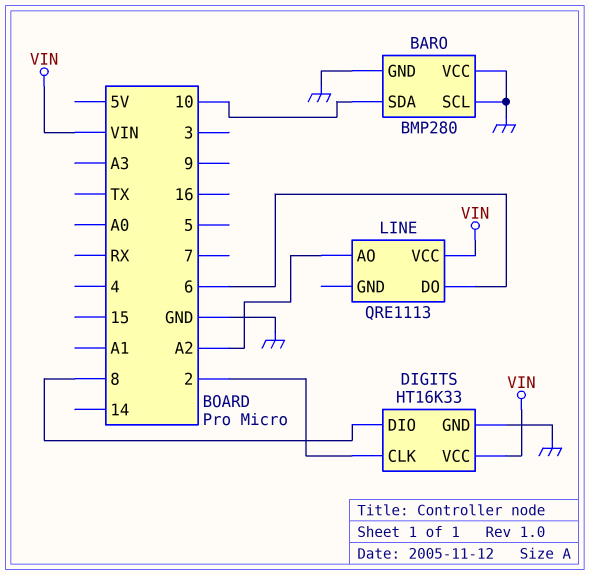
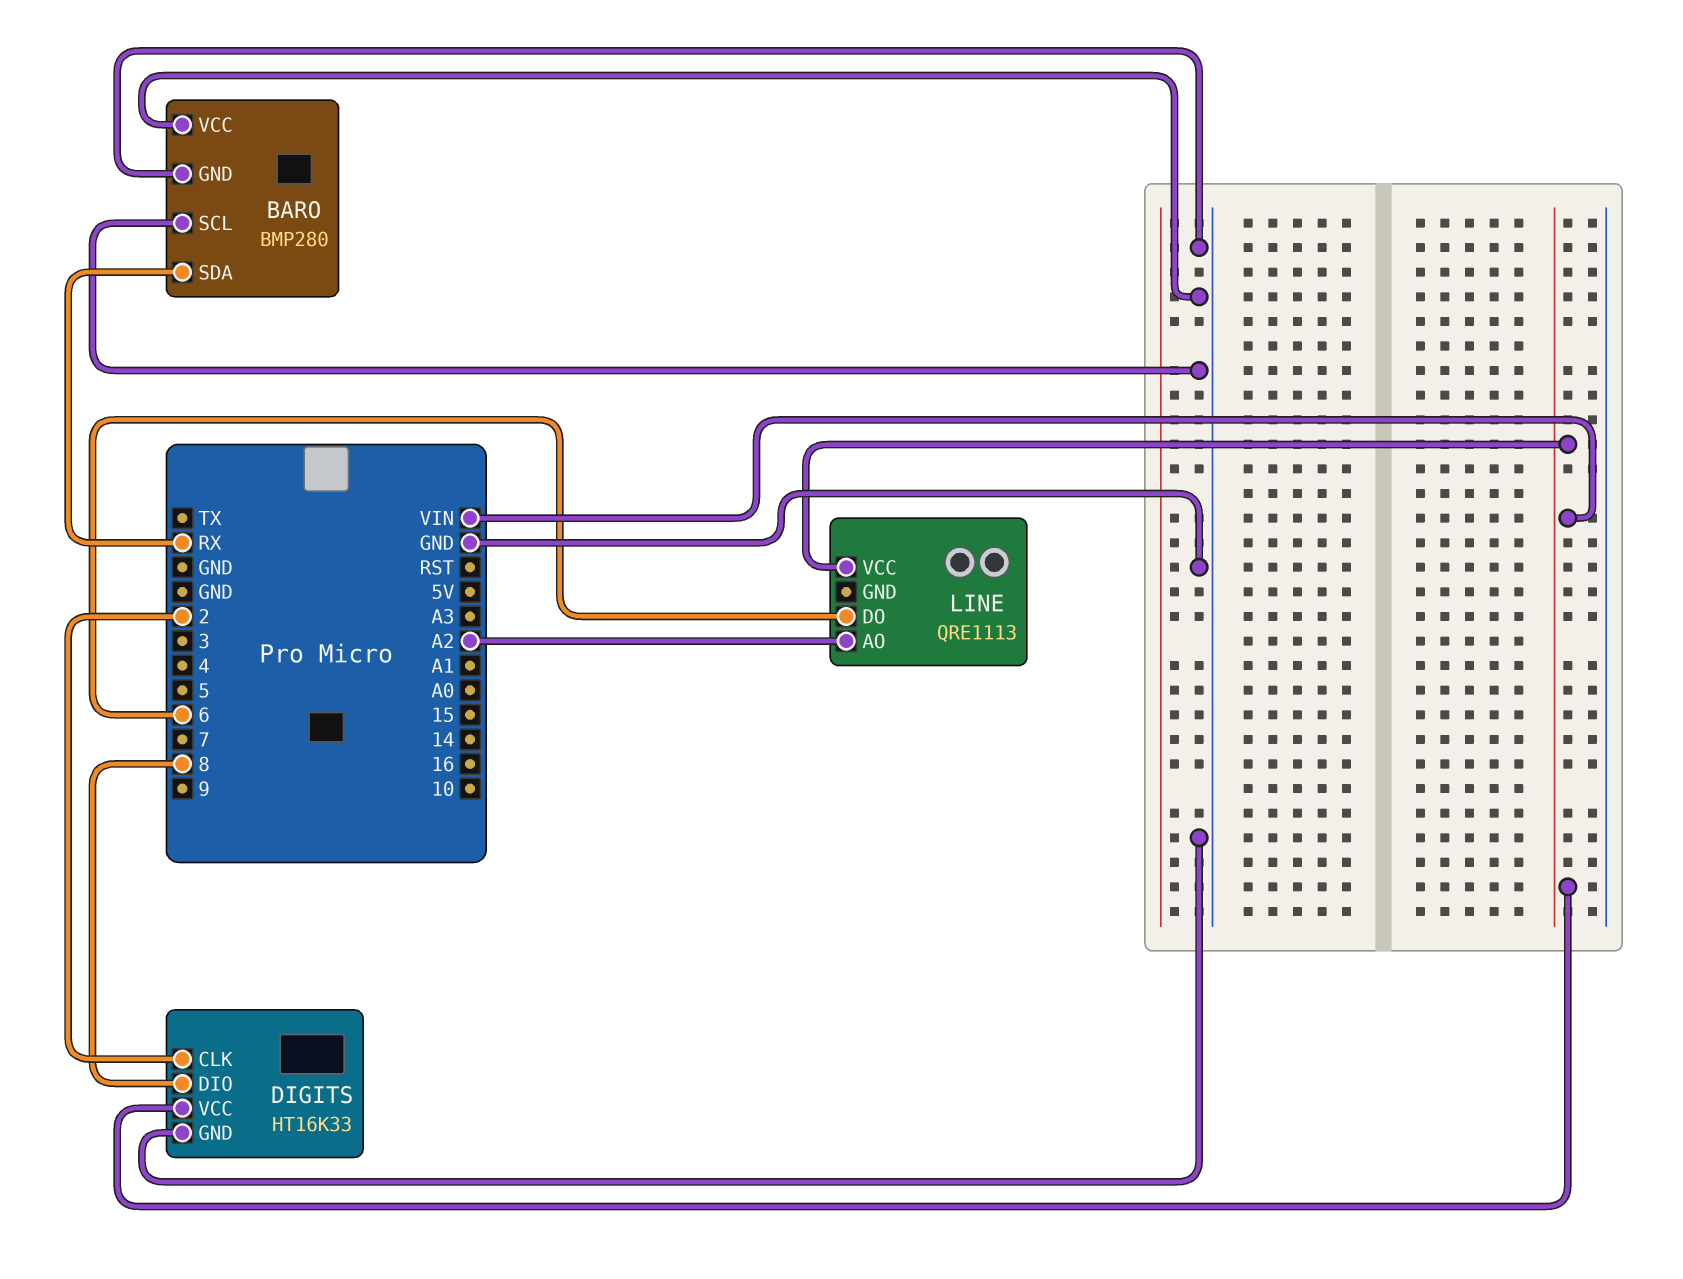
BARO pin SDA: 10 -> RX

